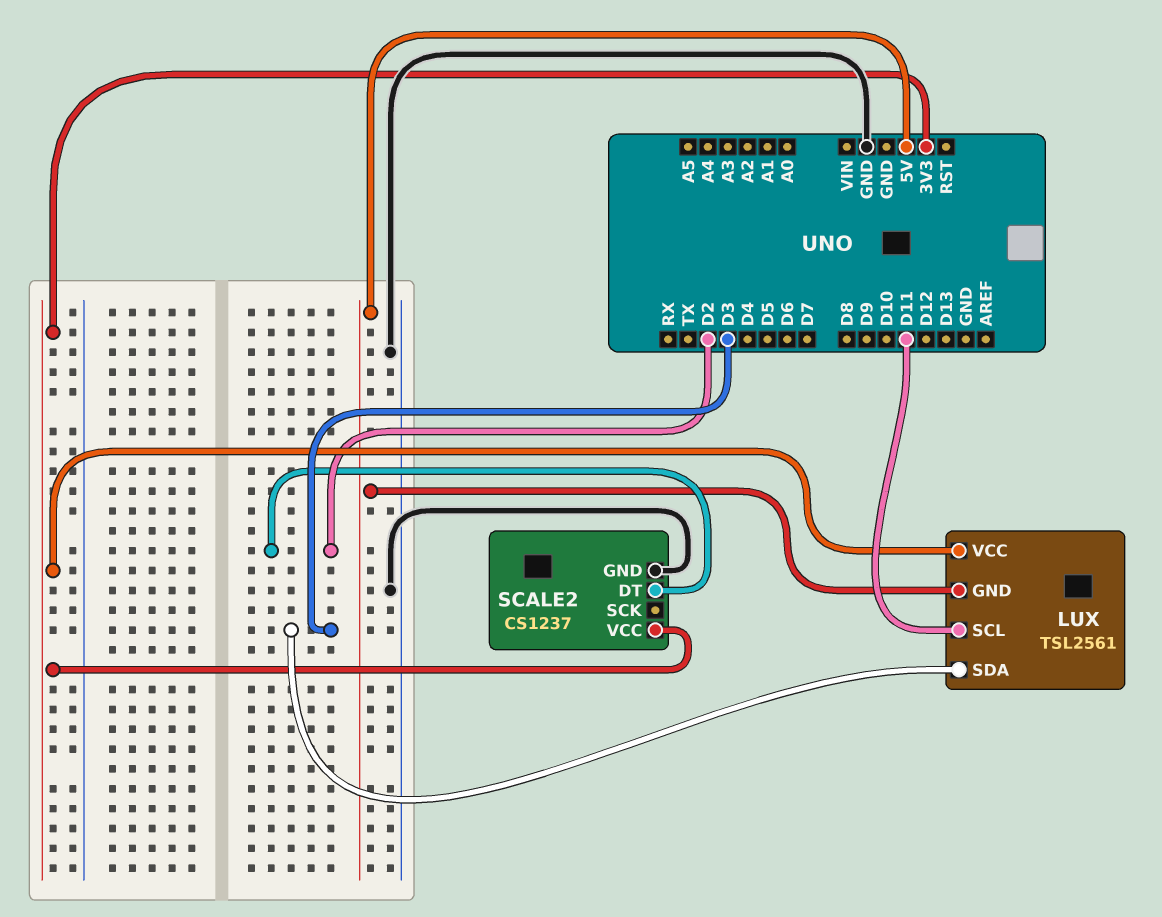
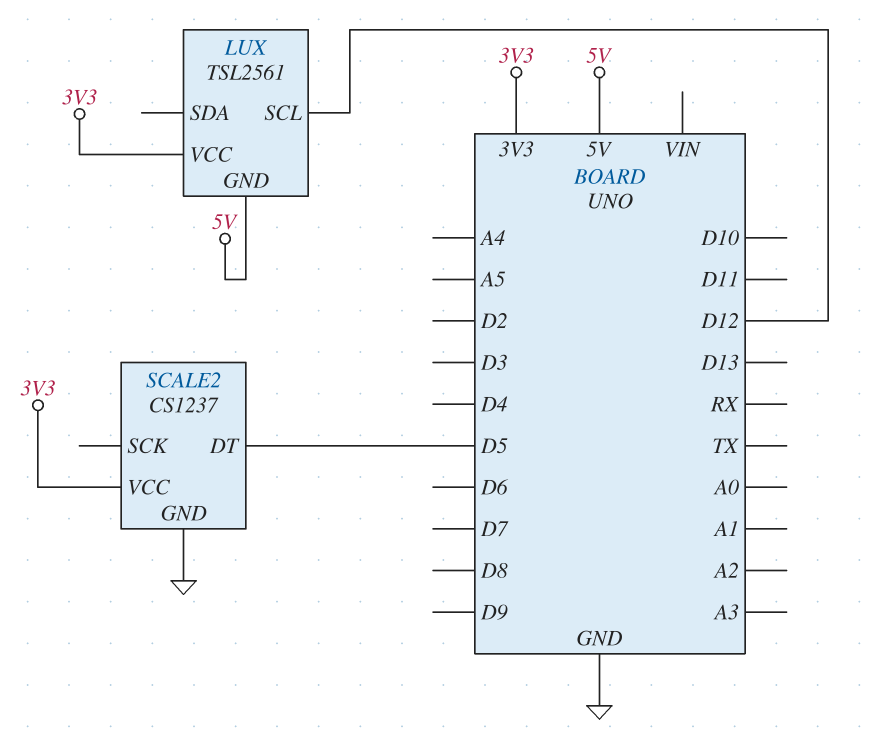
LUX pin SCL: D11 -> D12
LUX pin SDA: D3 -> none
SCALE2 pin DT: D2 -> D5

